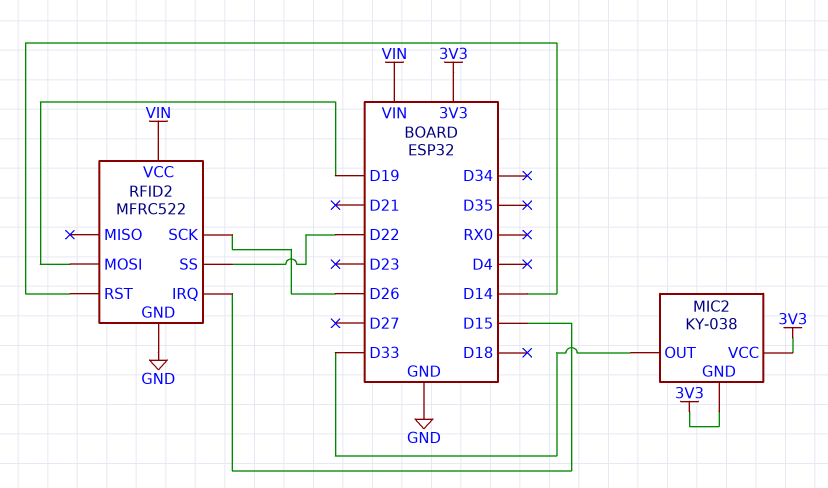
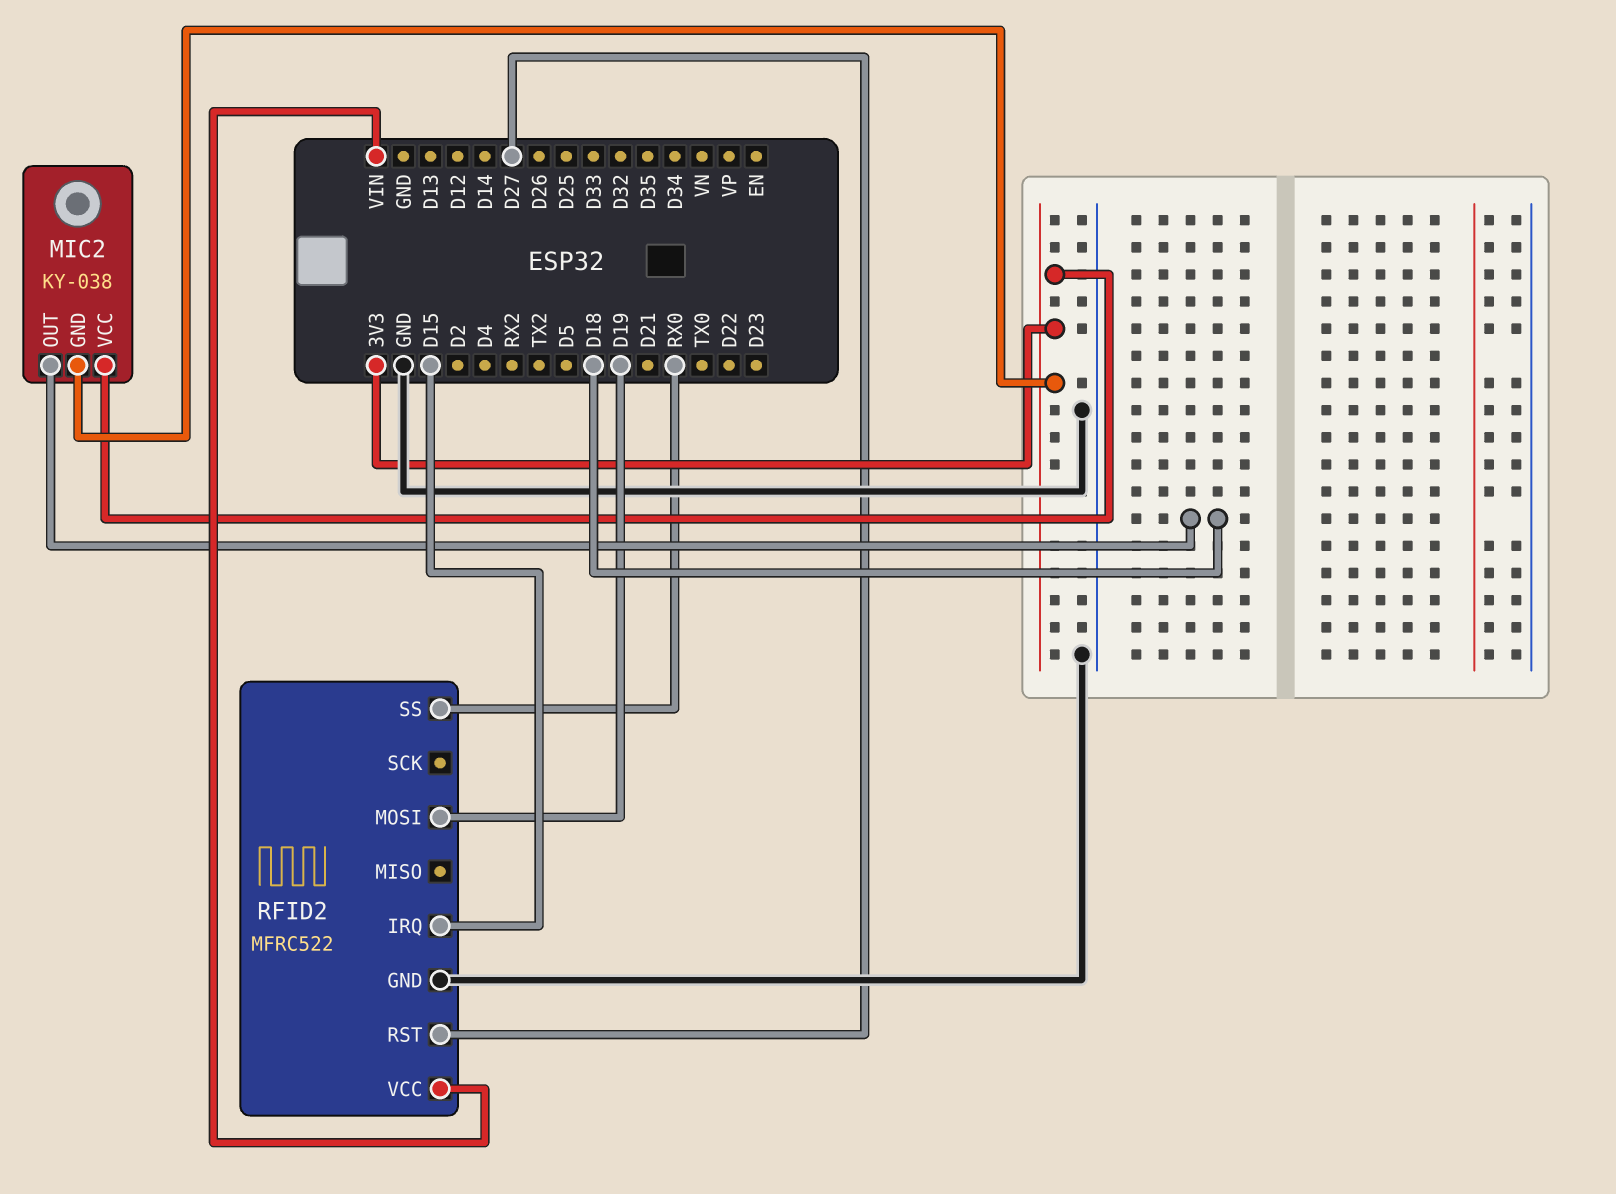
MIC2 pin OUT: D33 -> D18
RFID2 pin RST: D14 -> D27
RFID2 pin SCK: D26 -> none
RFID2 pin SS: D22 -> RX0

